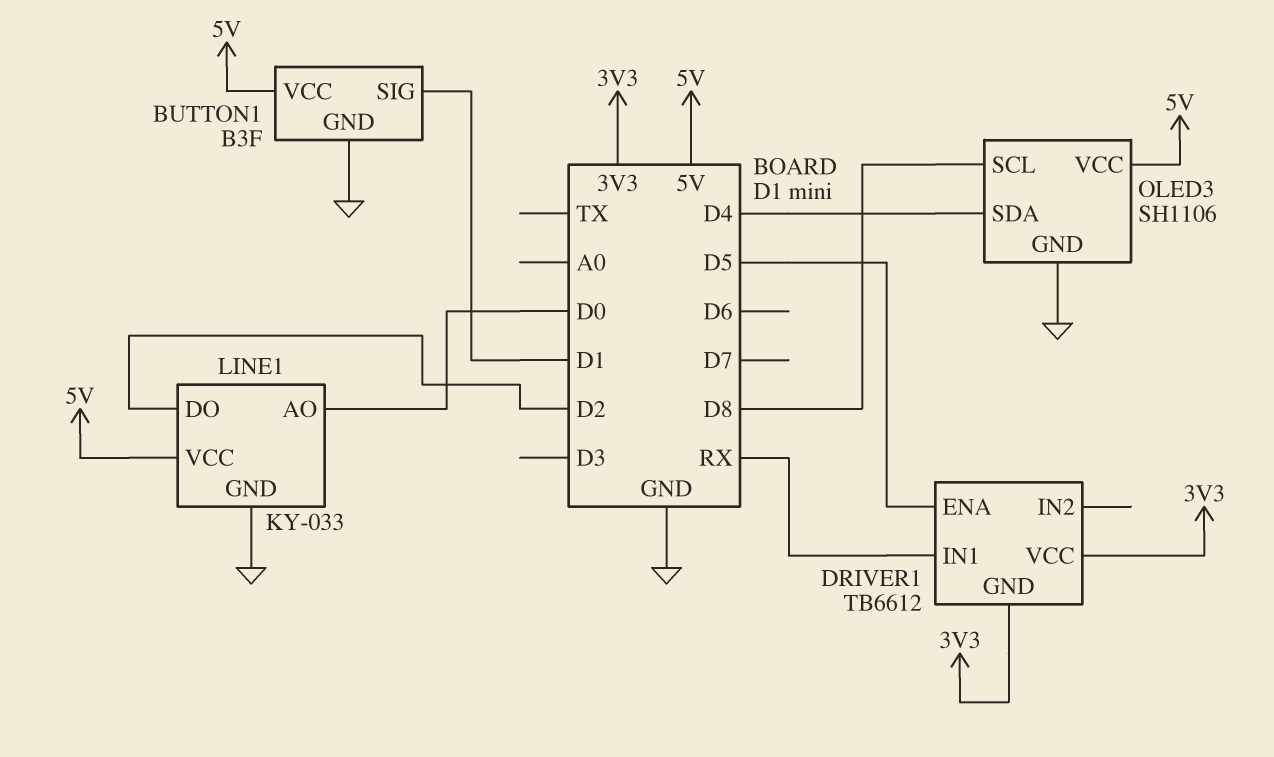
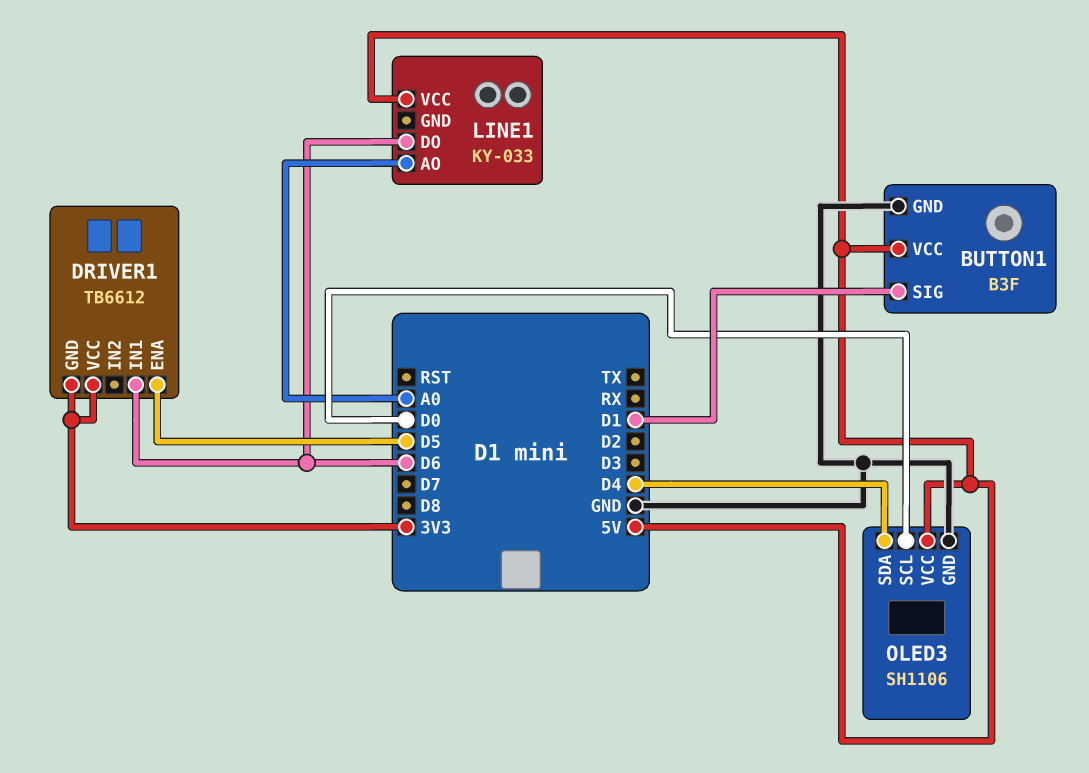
DRIVER1 pin IN1: RX -> D6
LINE1 pin AO: D0 -> A0
LINE1 pin DO: D2 -> D6
LINE1 pin GND: GND -> none
OLED3 pin SCL: D8 -> D0

